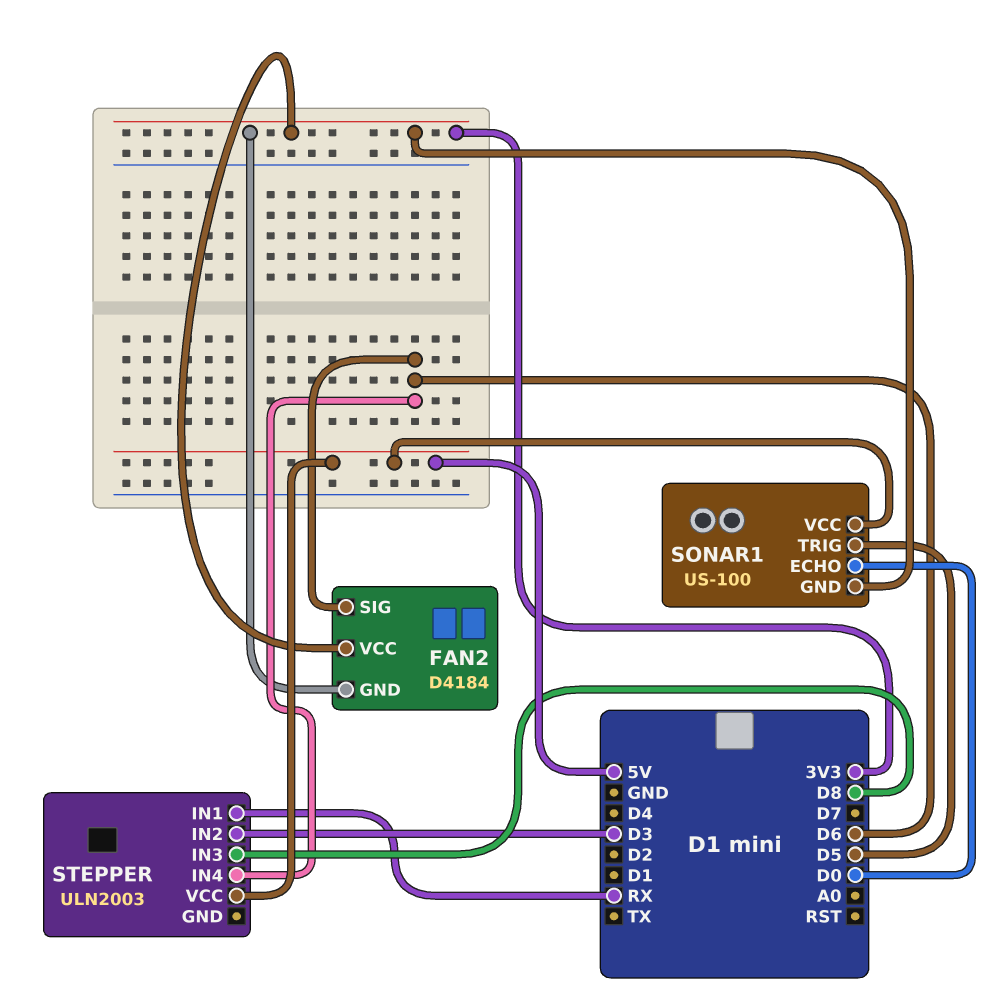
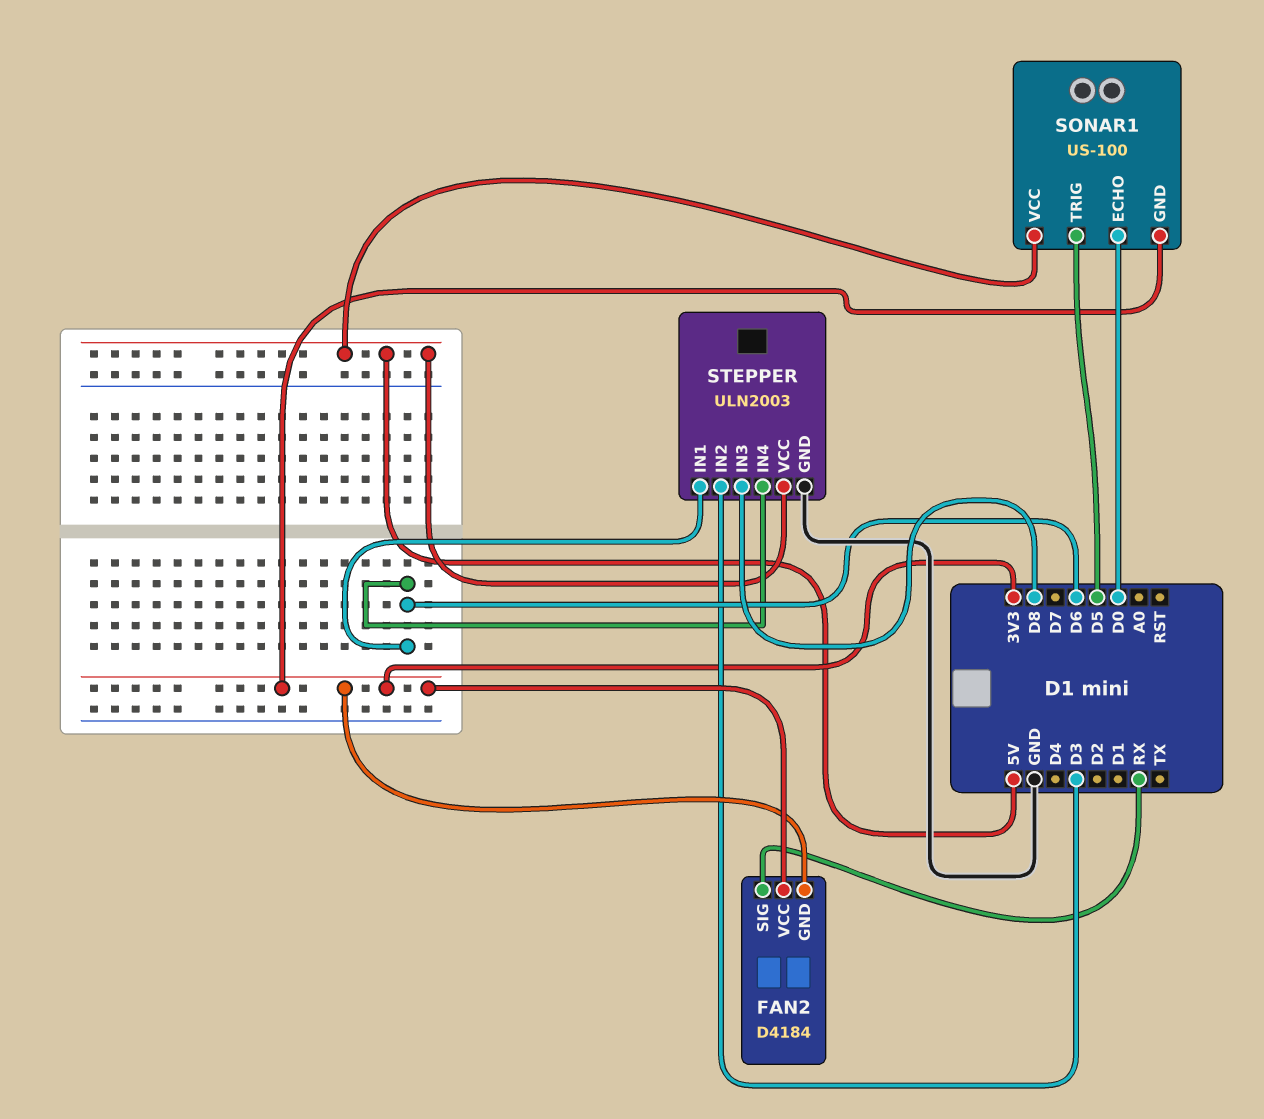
FAN2 pin SIG: D6 -> RX
STEPPER pin GND: none -> GND
STEPPER pin IN1: RX -> D6

